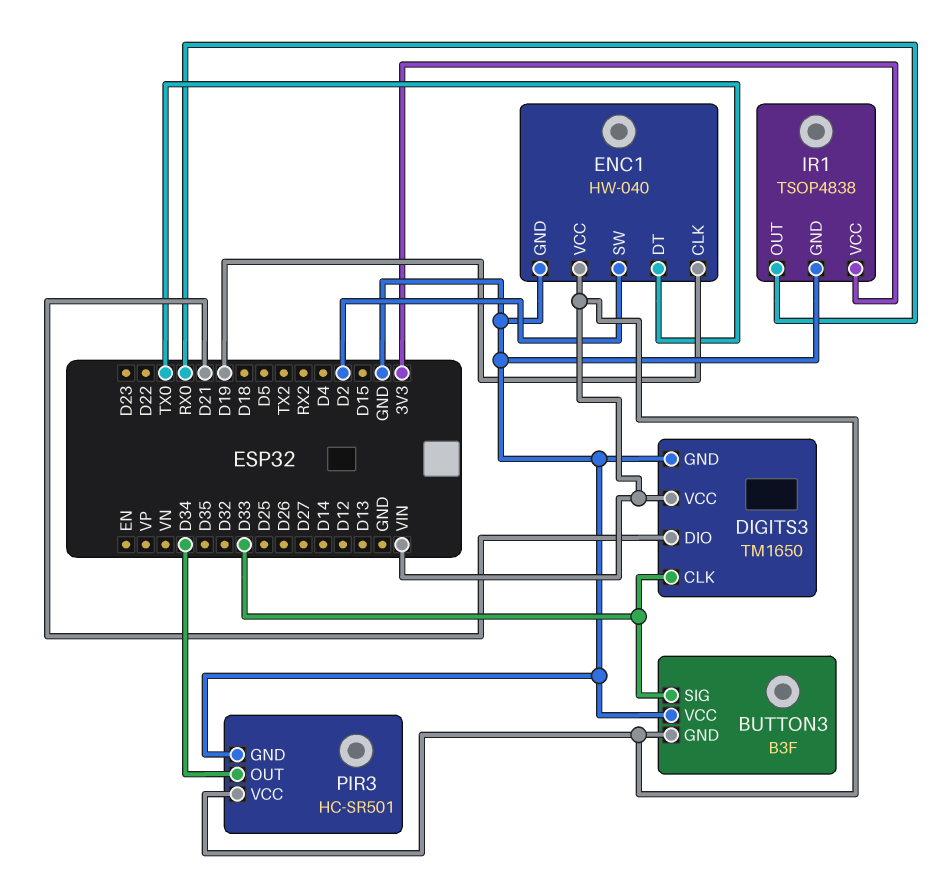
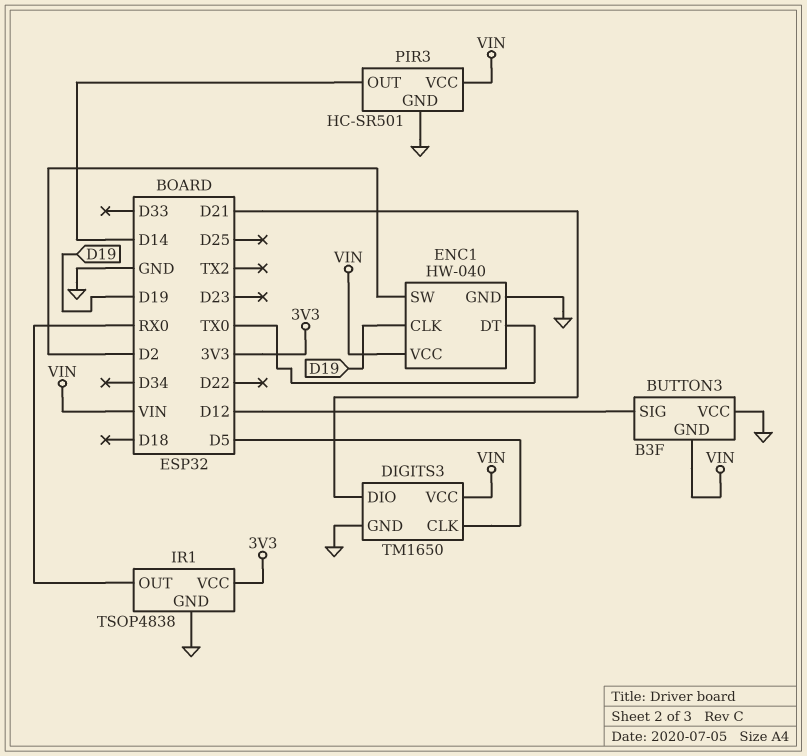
BUTTON3 pin SIG: D33 -> D12
DIGITS3 pin CLK: D33 -> D5
PIR3 pin OUT: D34 -> D14

